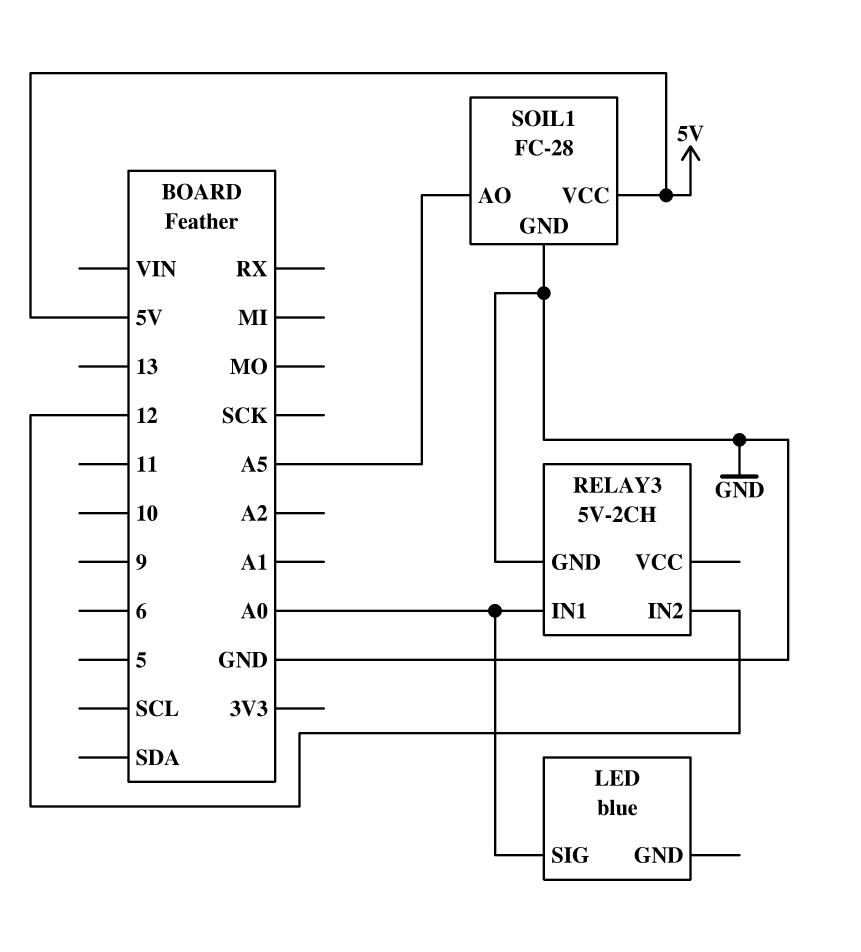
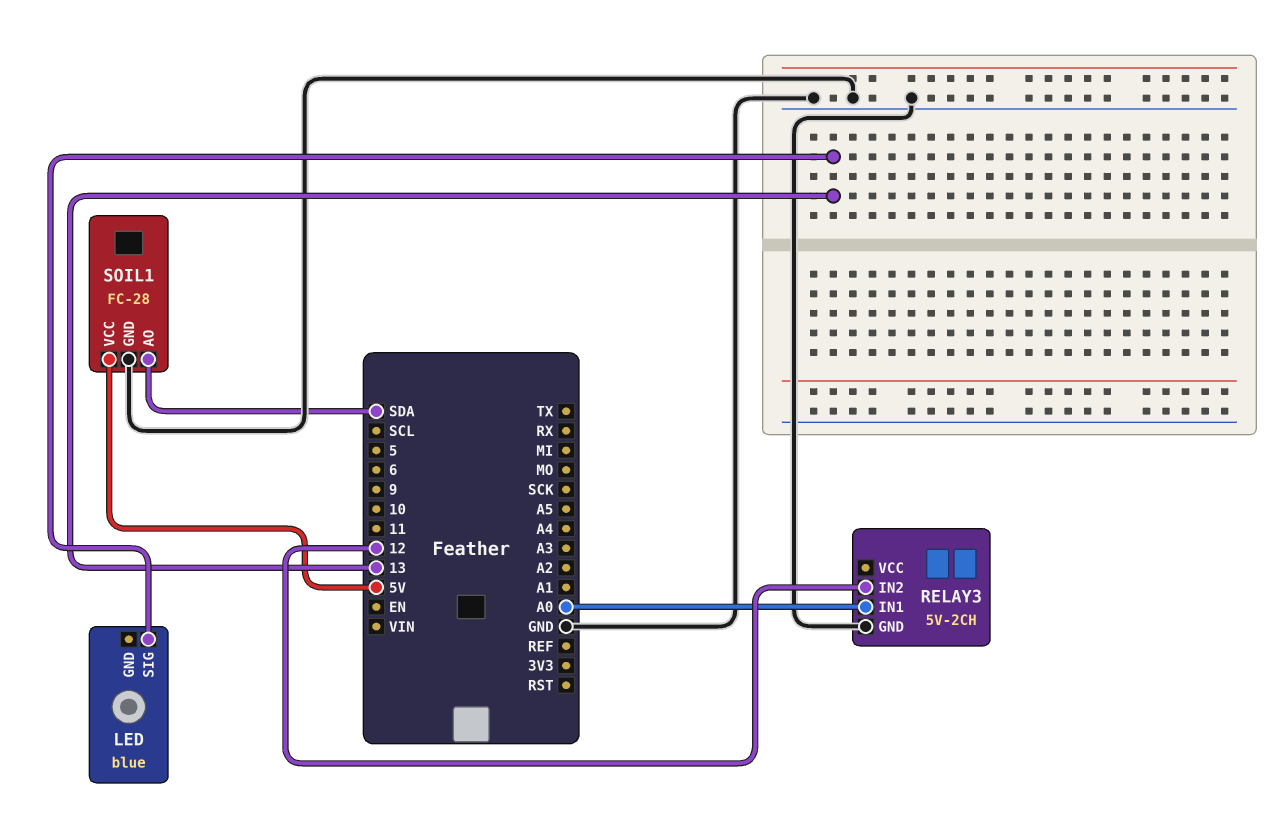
LED pin SIG: A0 -> 13
SOIL1 pin AO: A5 -> SDA

